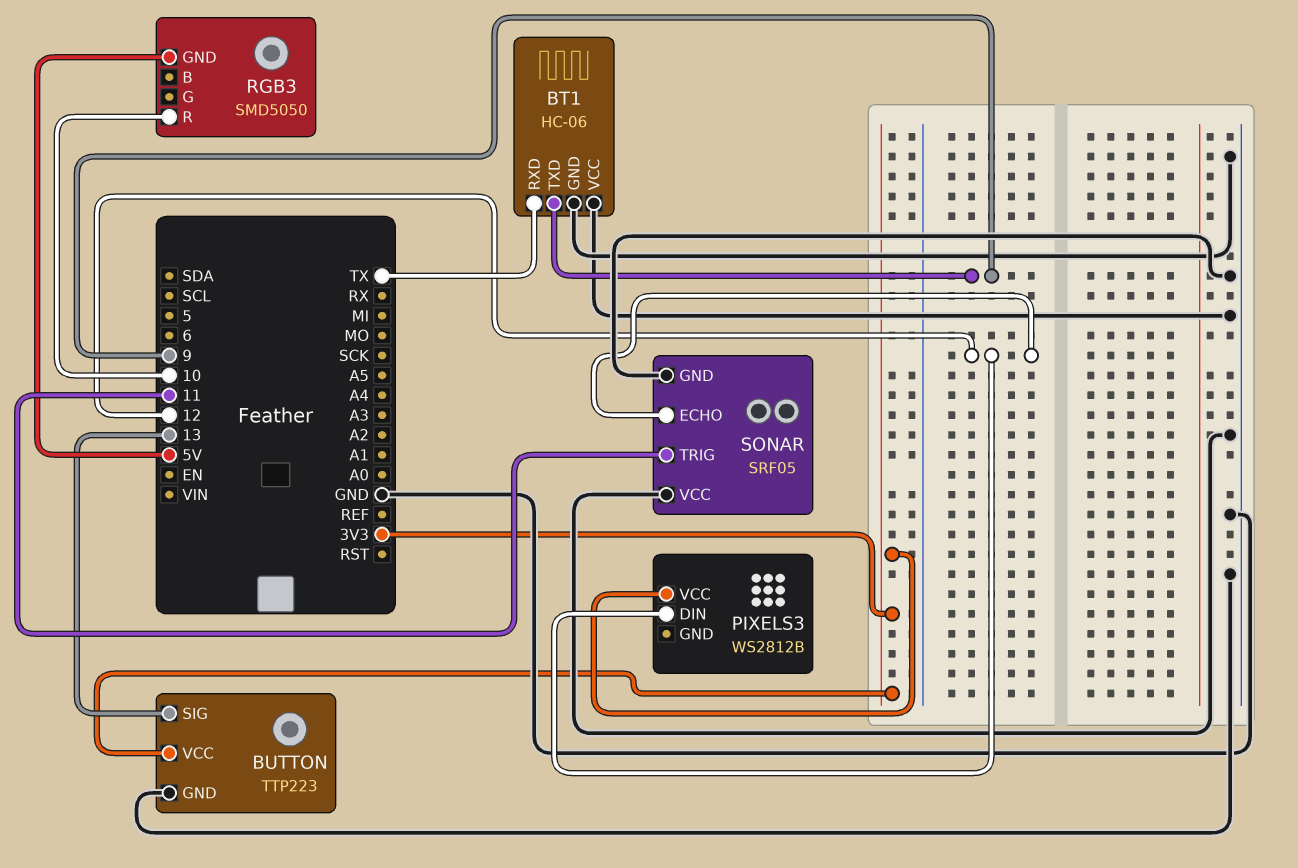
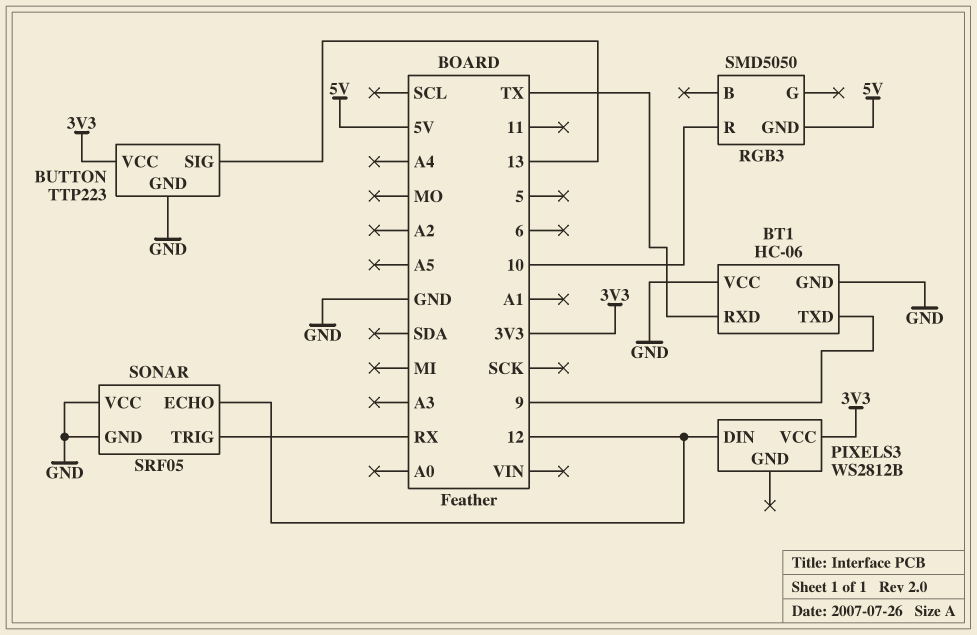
SONAR pin TRIG: 11 -> RX

